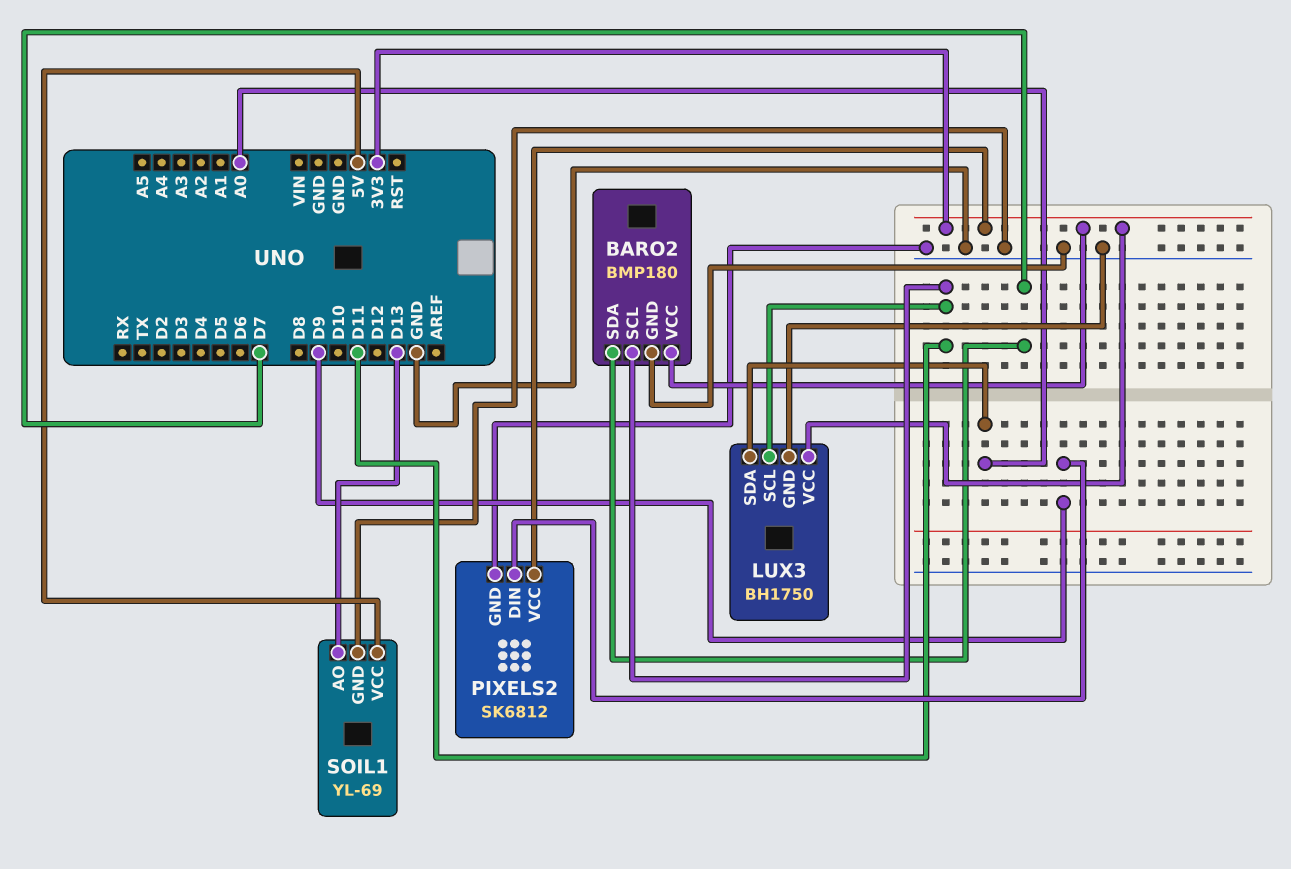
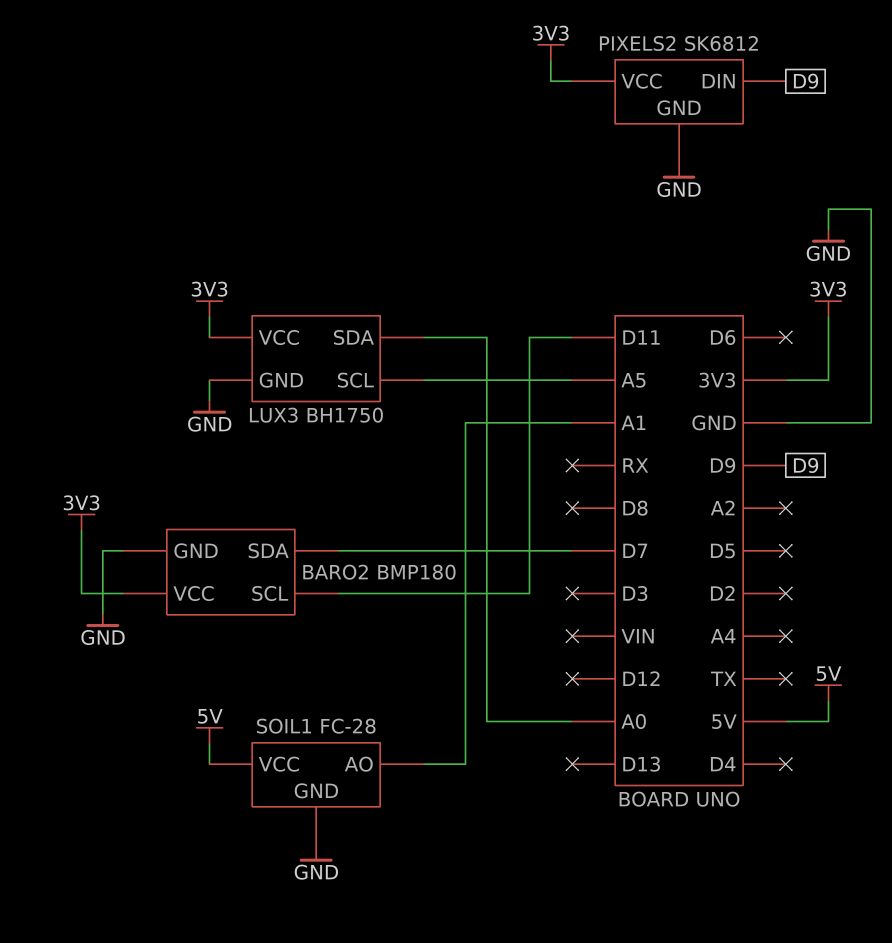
LUX3 pin SCL: D11 -> A5
SOIL1: YL-69 -> FC-28
SOIL1 pin AO: D13 -> A1

